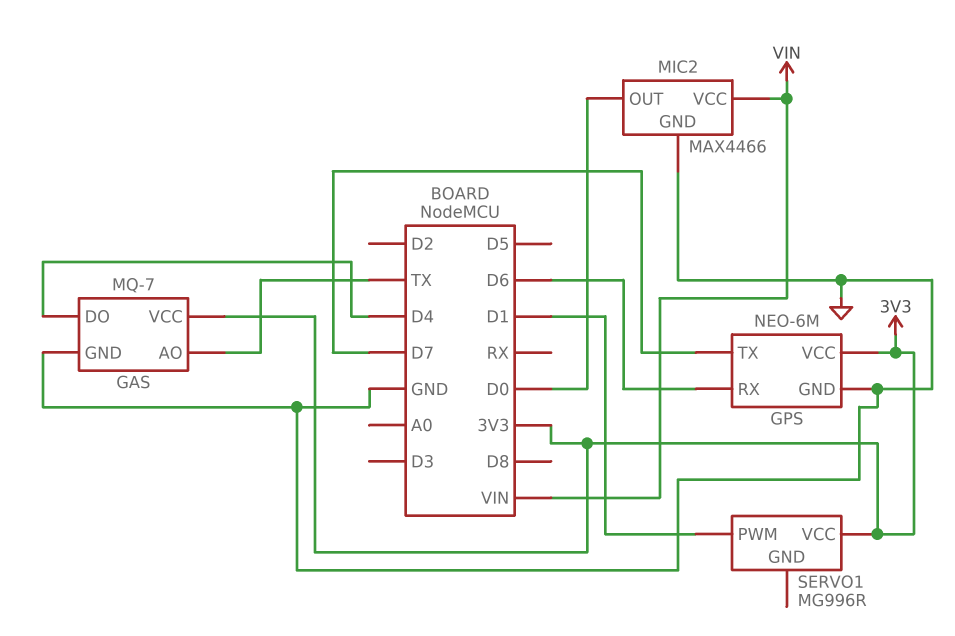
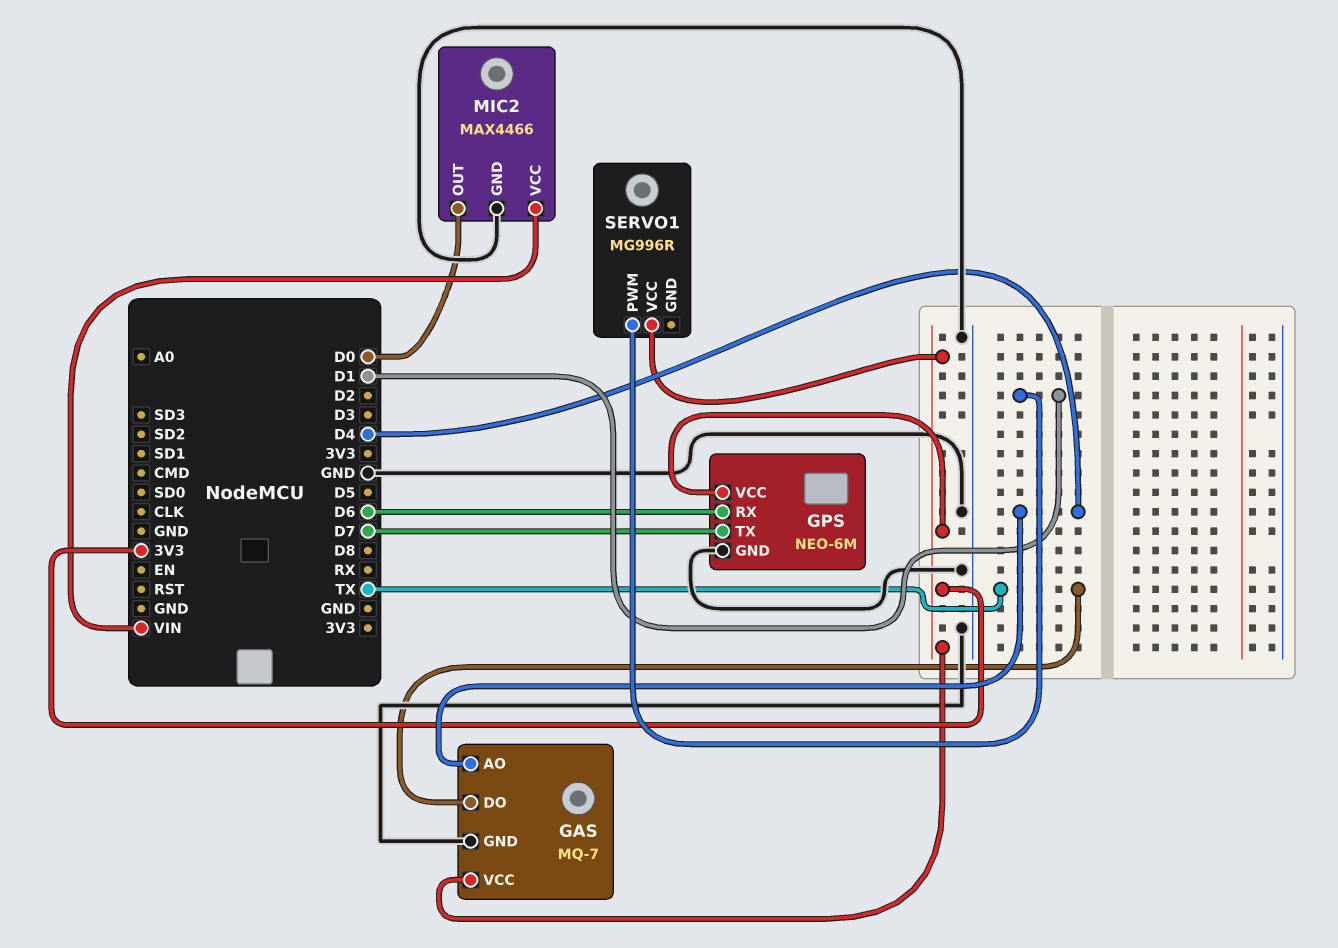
GAS pin AO: TX -> D4
GAS pin DO: D4 -> TX

